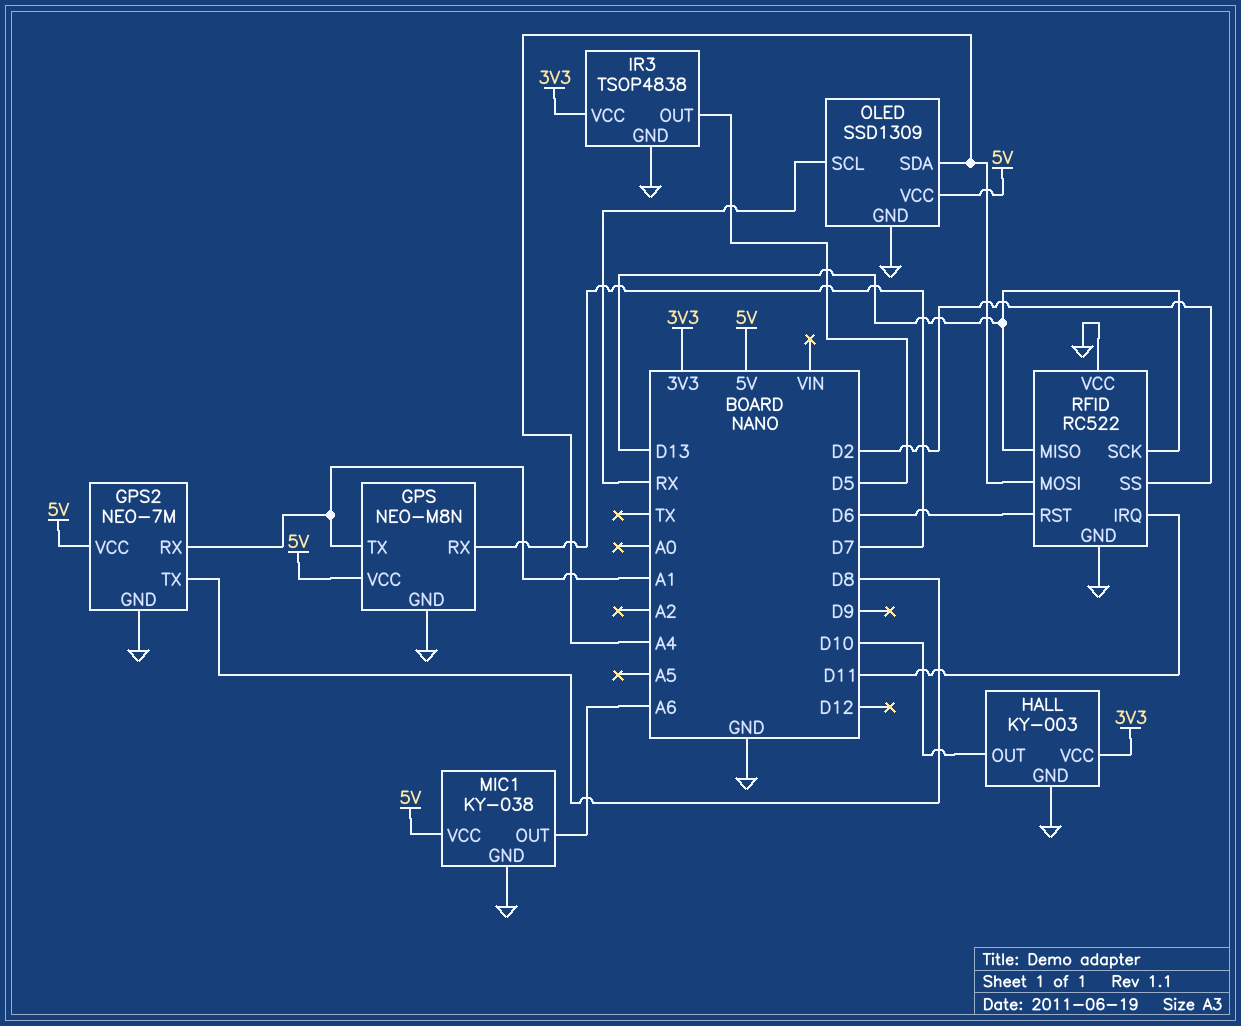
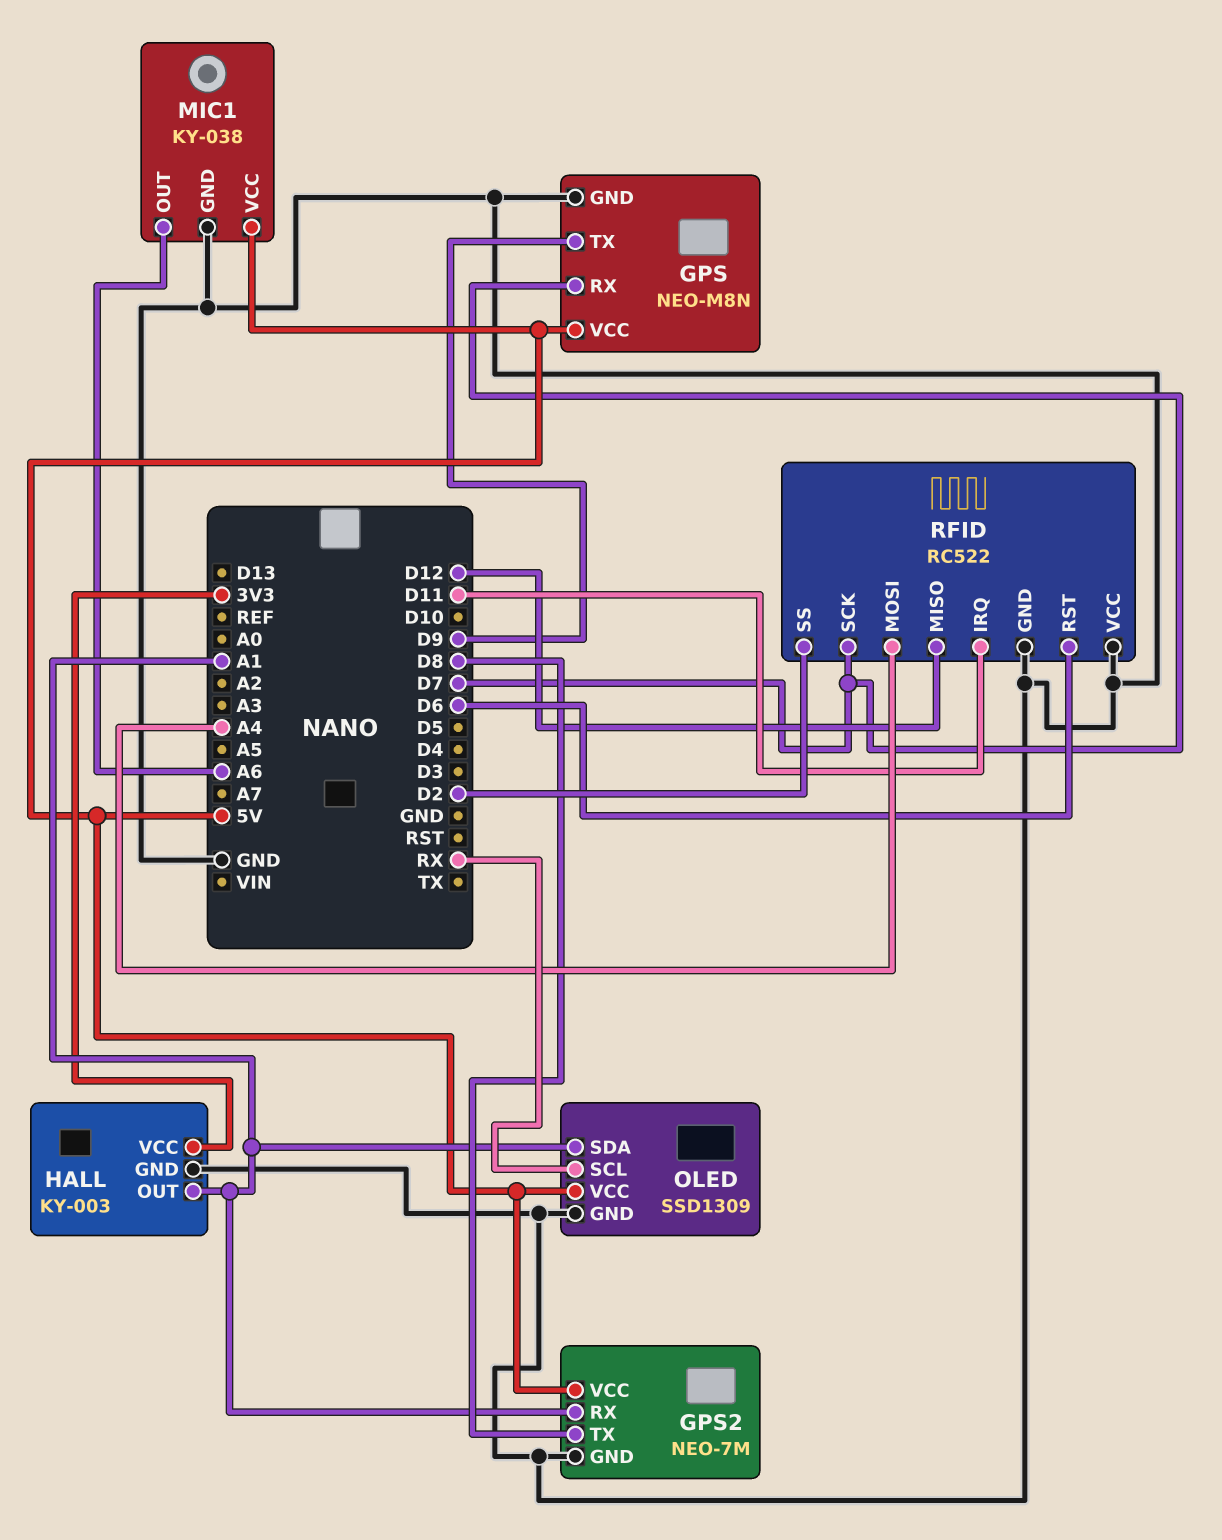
GPS pin TX: A1 -> D9
HALL pin OUT: D10 -> A1
IR3: TSOP4838 -> none
IR3 pin GND: GND -> none
IR3 pin OUT: D5 -> none
IR3 pin VCC: 3V3 -> none
OLED pin SDA: A4 -> A1
RFID pin MISO: D13 -> D12
RFID pin SCK: D13 -> D7

